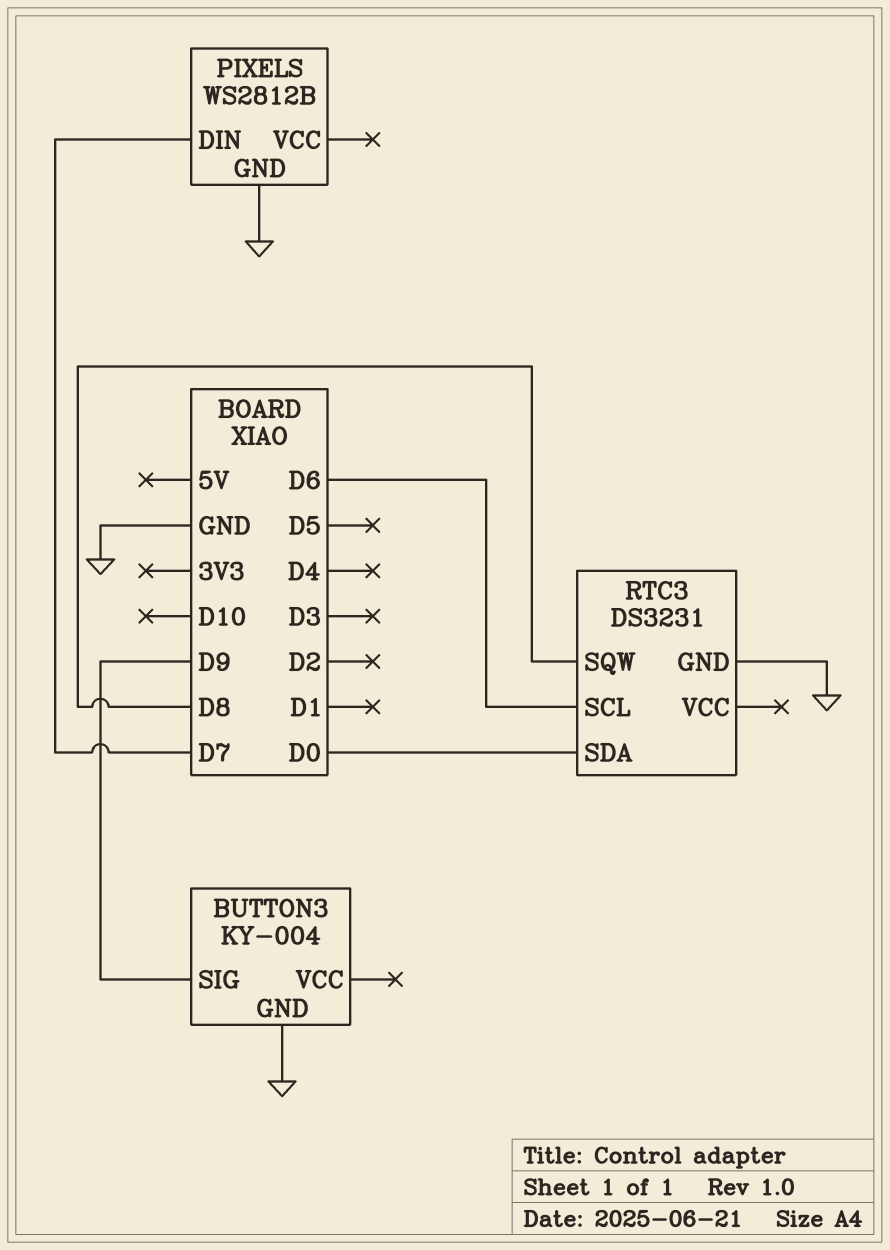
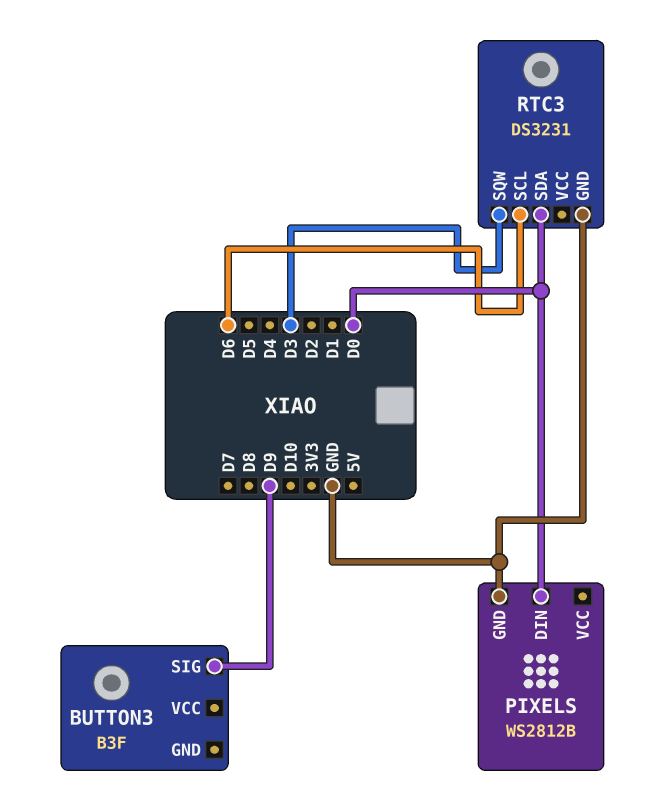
BUTTON3: KY-004 -> B3F
BUTTON3 pin GND: GND -> none
PIXELS pin DIN: D7 -> D0
RTC3 pin SQW: D8 -> D3

